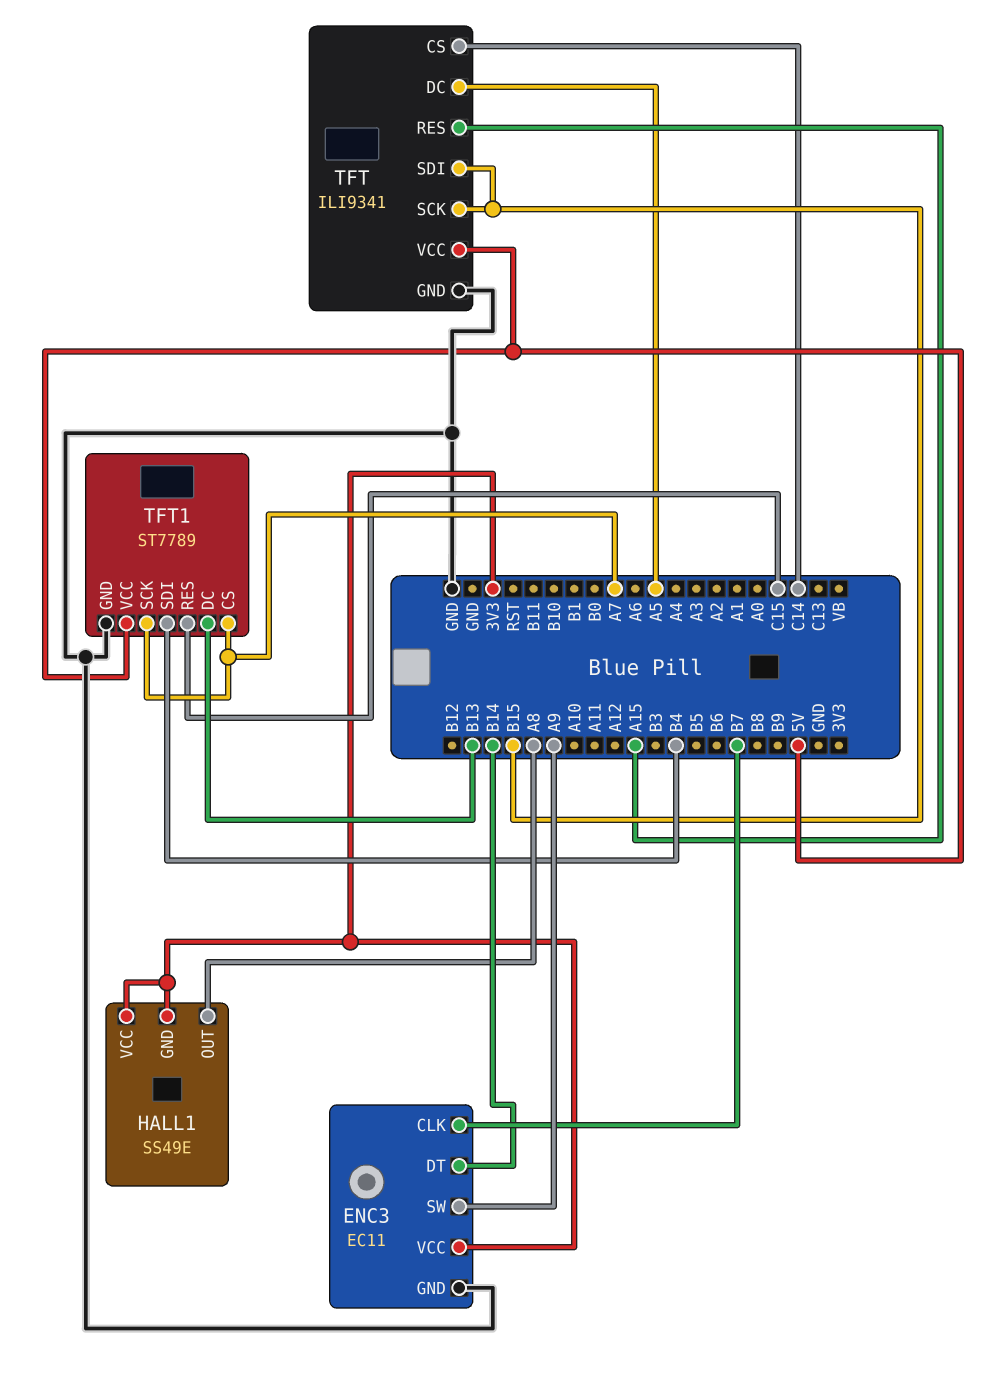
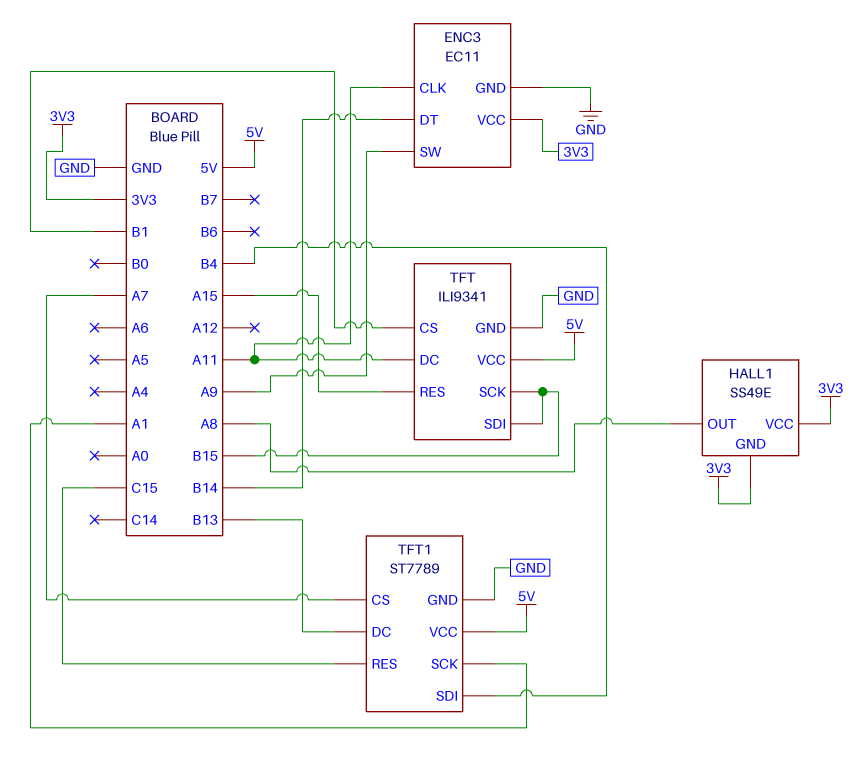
ENC3 pin CLK: B7 -> A11
TFT pin CS: C14 -> B1
TFT pin DC: A5 -> A11
TFT1 pin SCK: A7 -> A1

